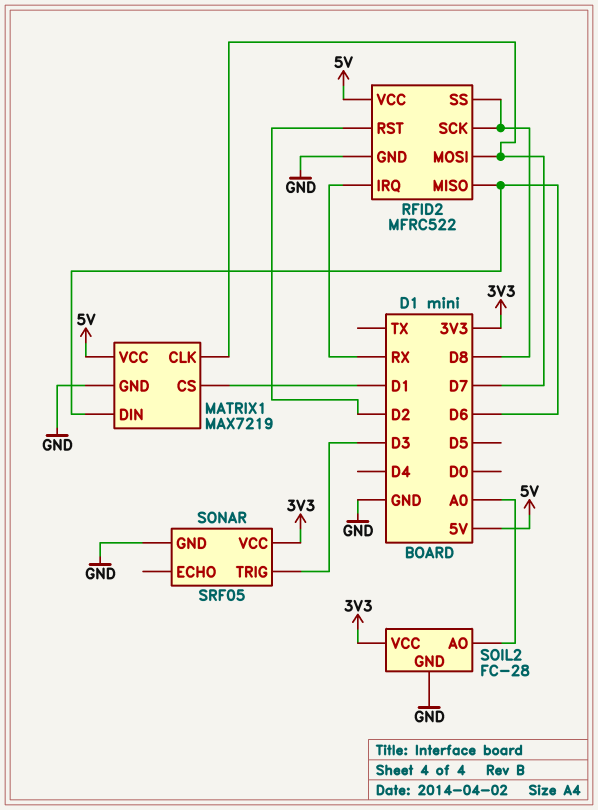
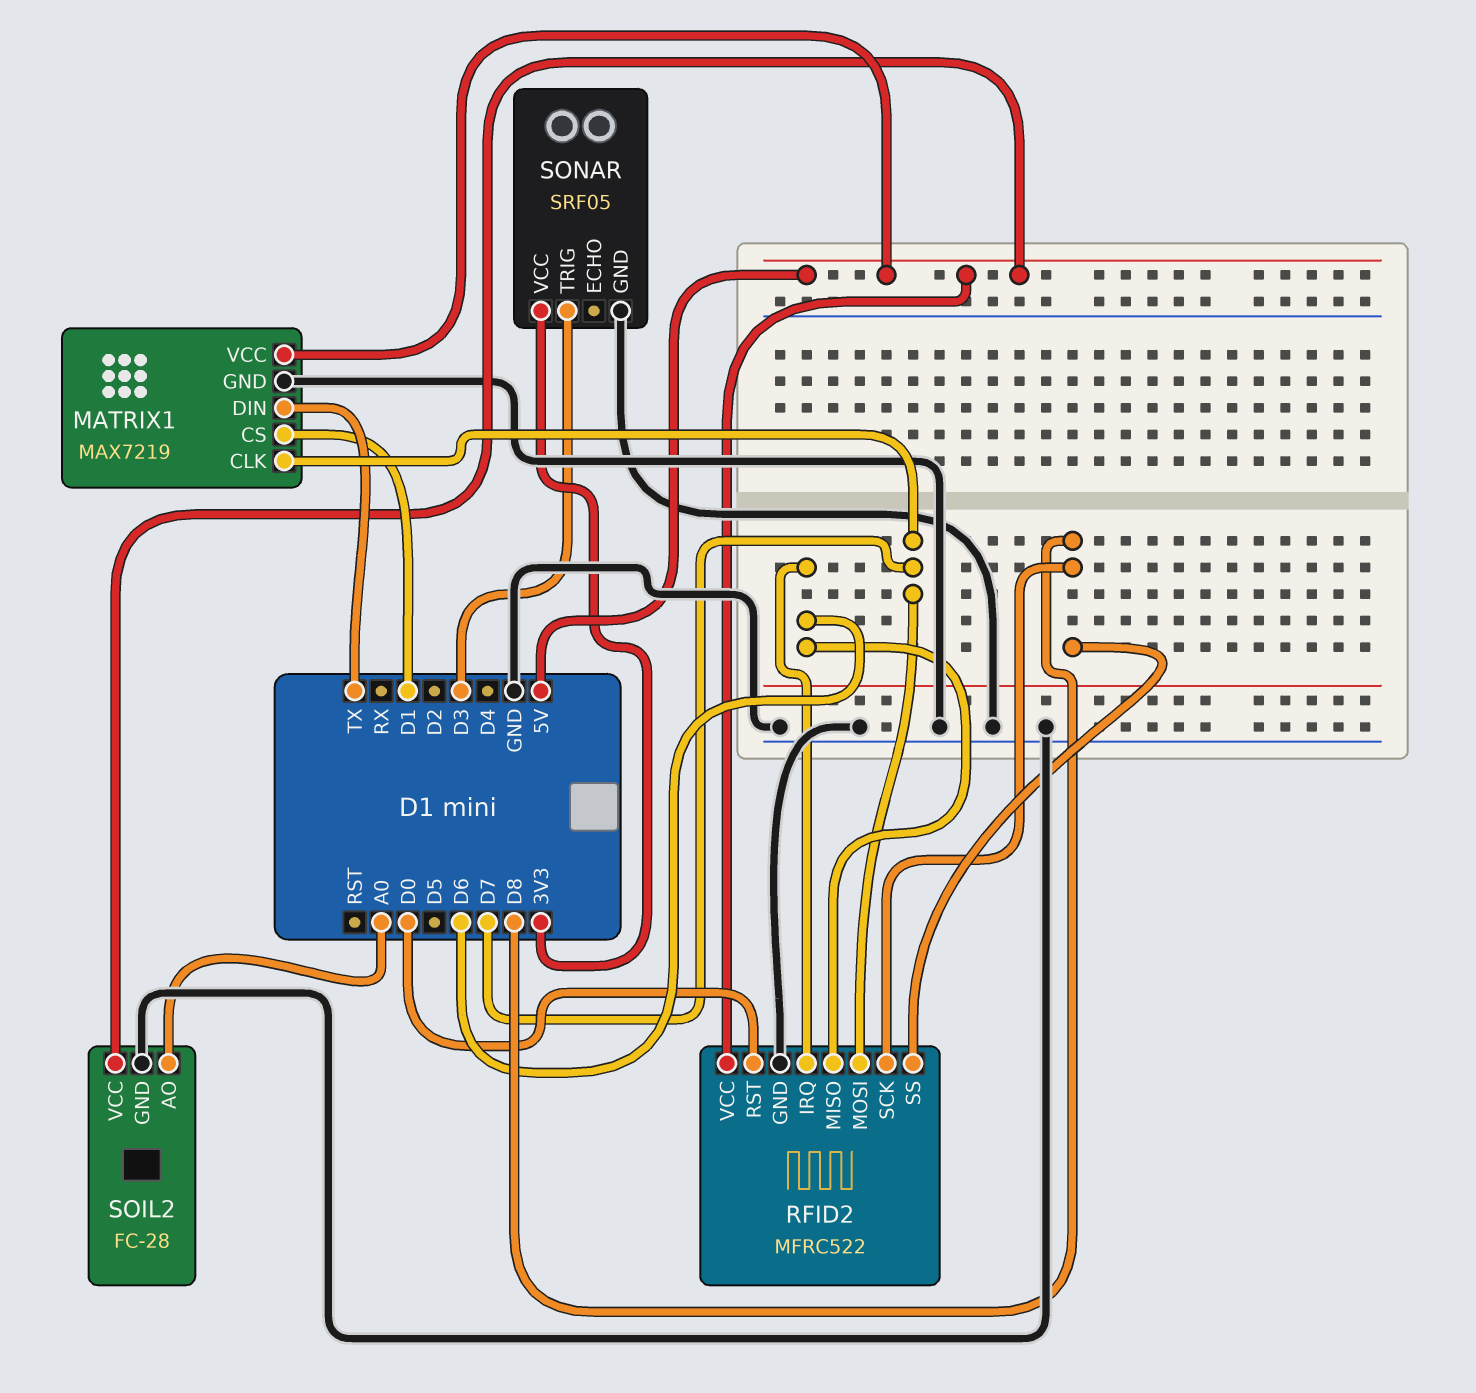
MATRIX1 pin DIN: D6 -> TX
RFID2 pin IRQ: RX -> D6
RFID2 pin RST: D2 -> D0
SOIL2 pin VCC: 3V3 -> 5V

